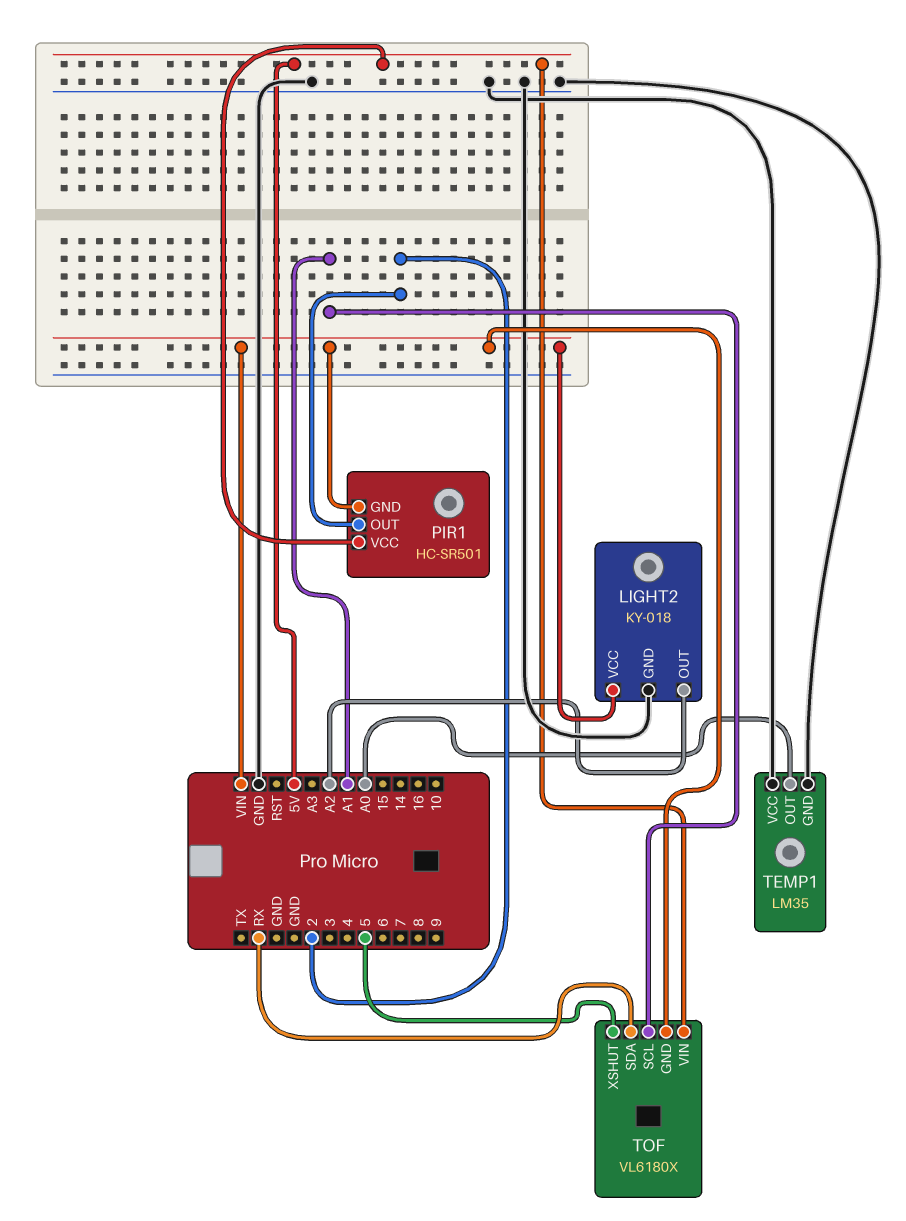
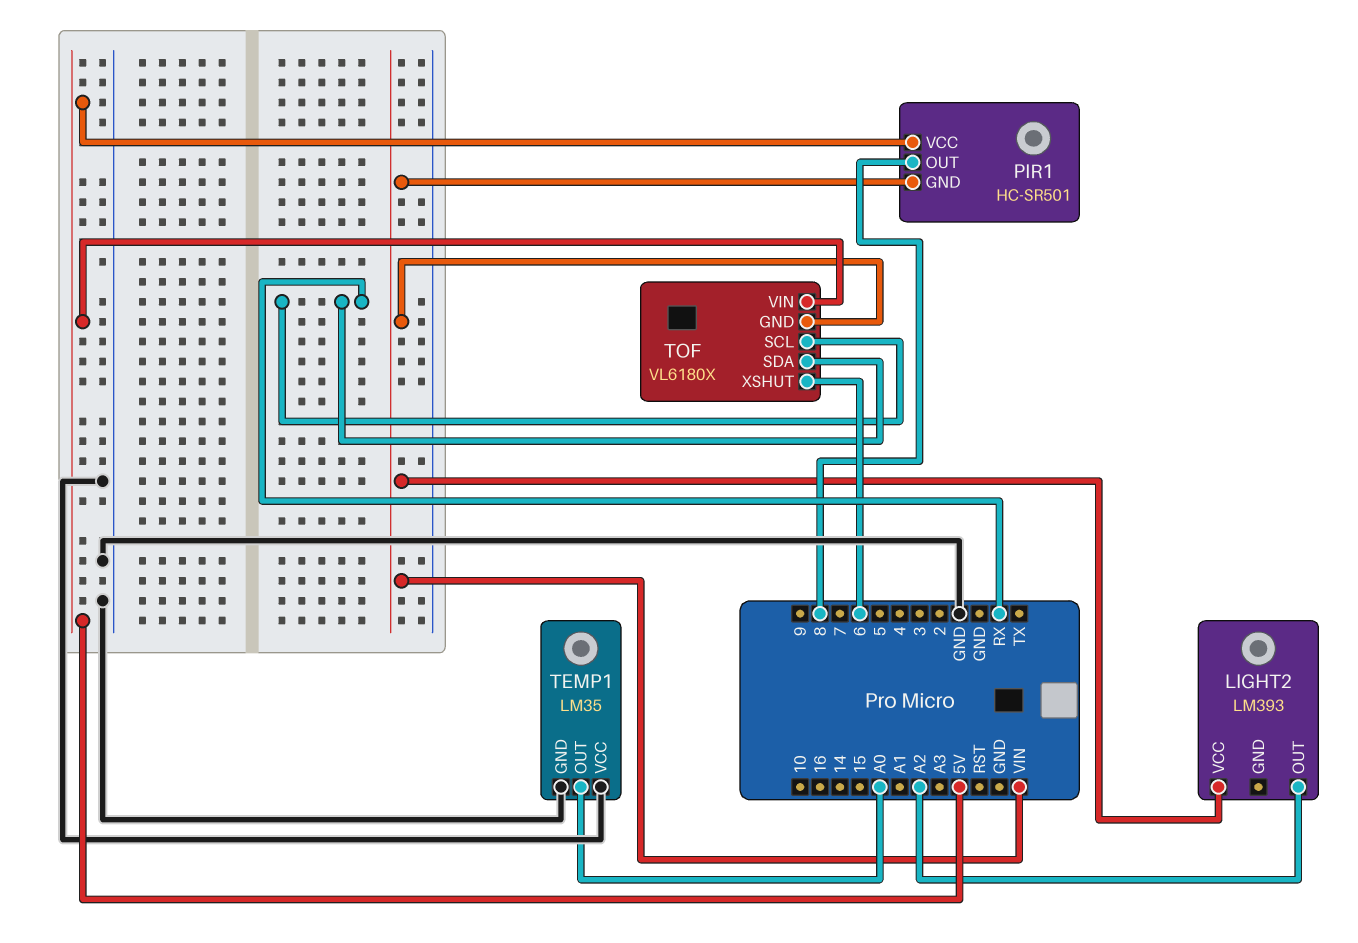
LIGHT2: KY-018 -> LM393
LIGHT2 pin GND: GND -> none
PIR1 pin OUT: 2 -> 8
TOF pin SCL: A1 -> RX
TOF pin XSHUT: 5 -> 6

